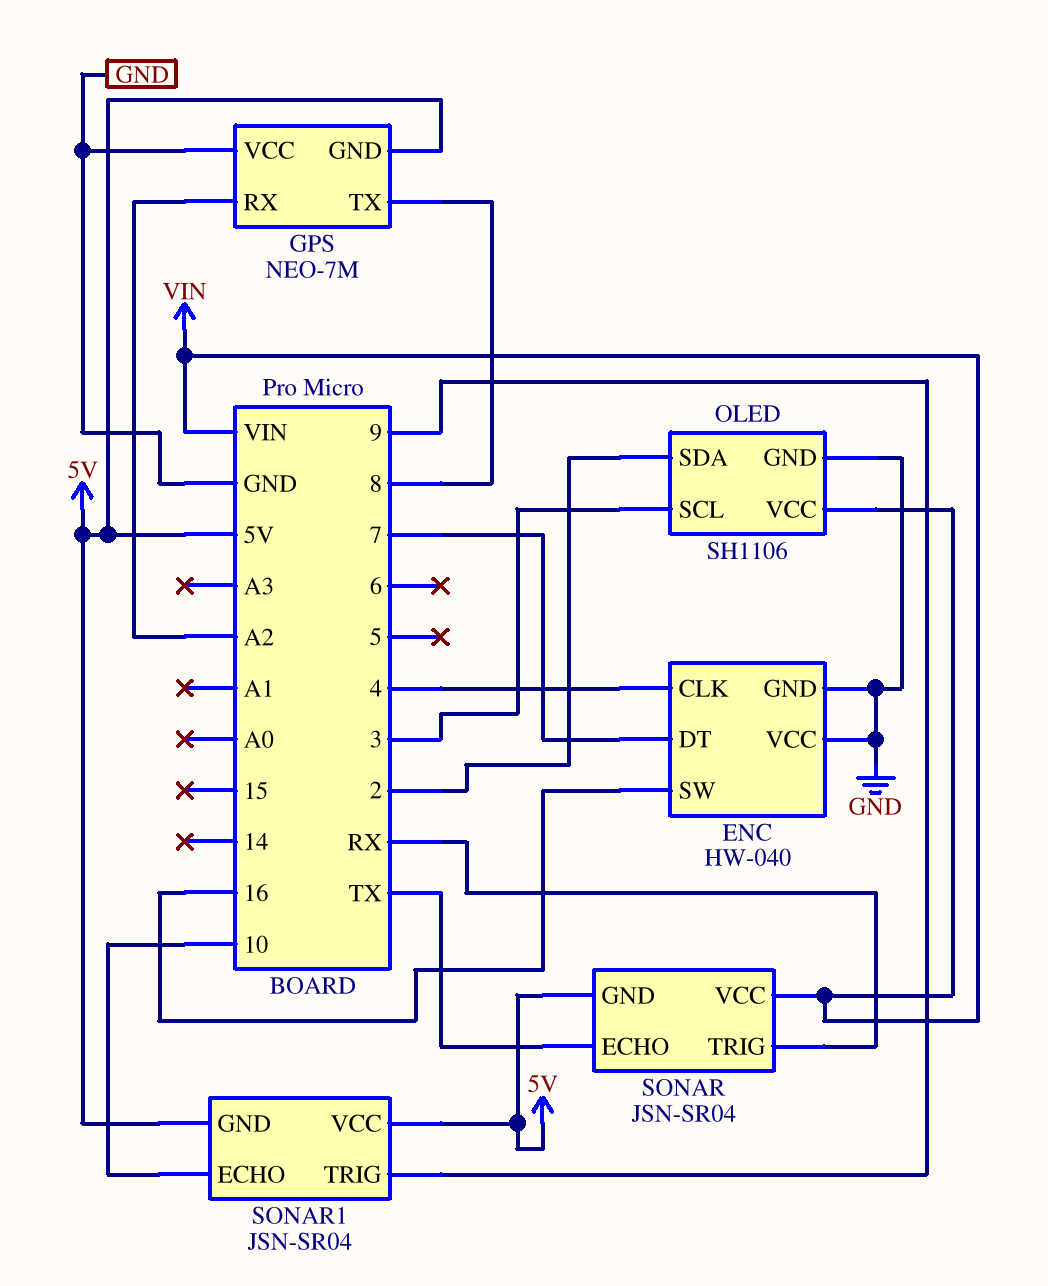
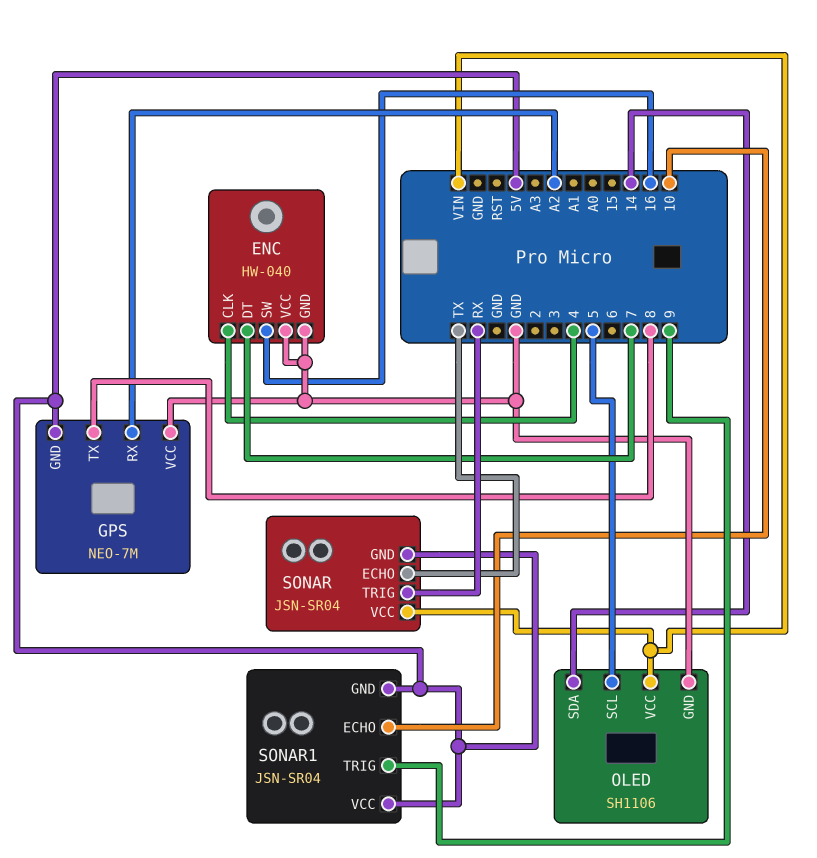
OLED pin SCL: 3 -> 5
OLED pin SDA: 2 -> 14

